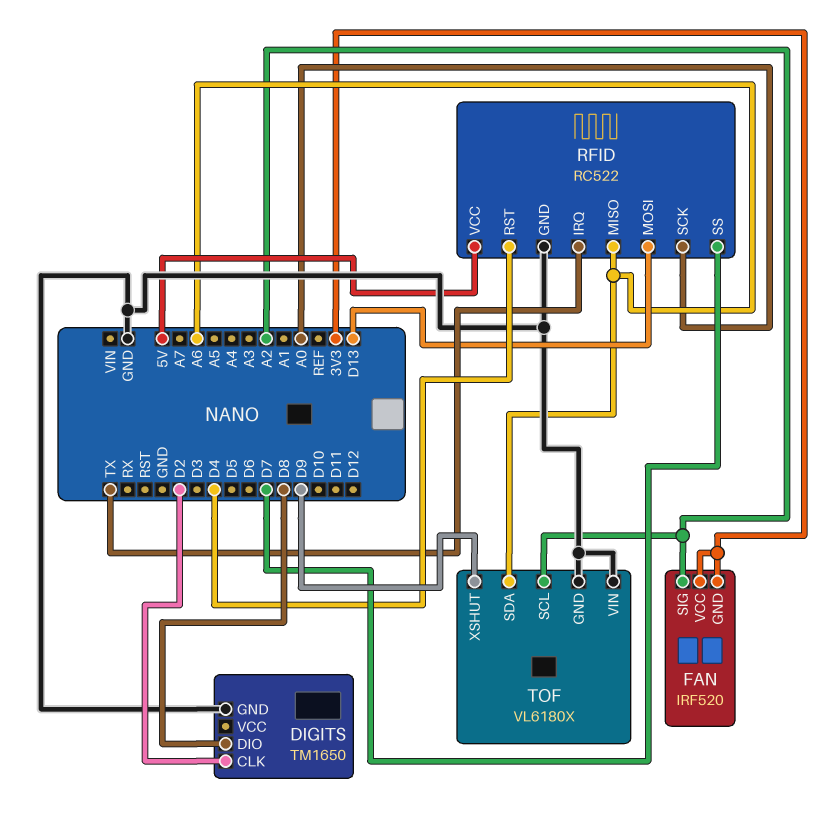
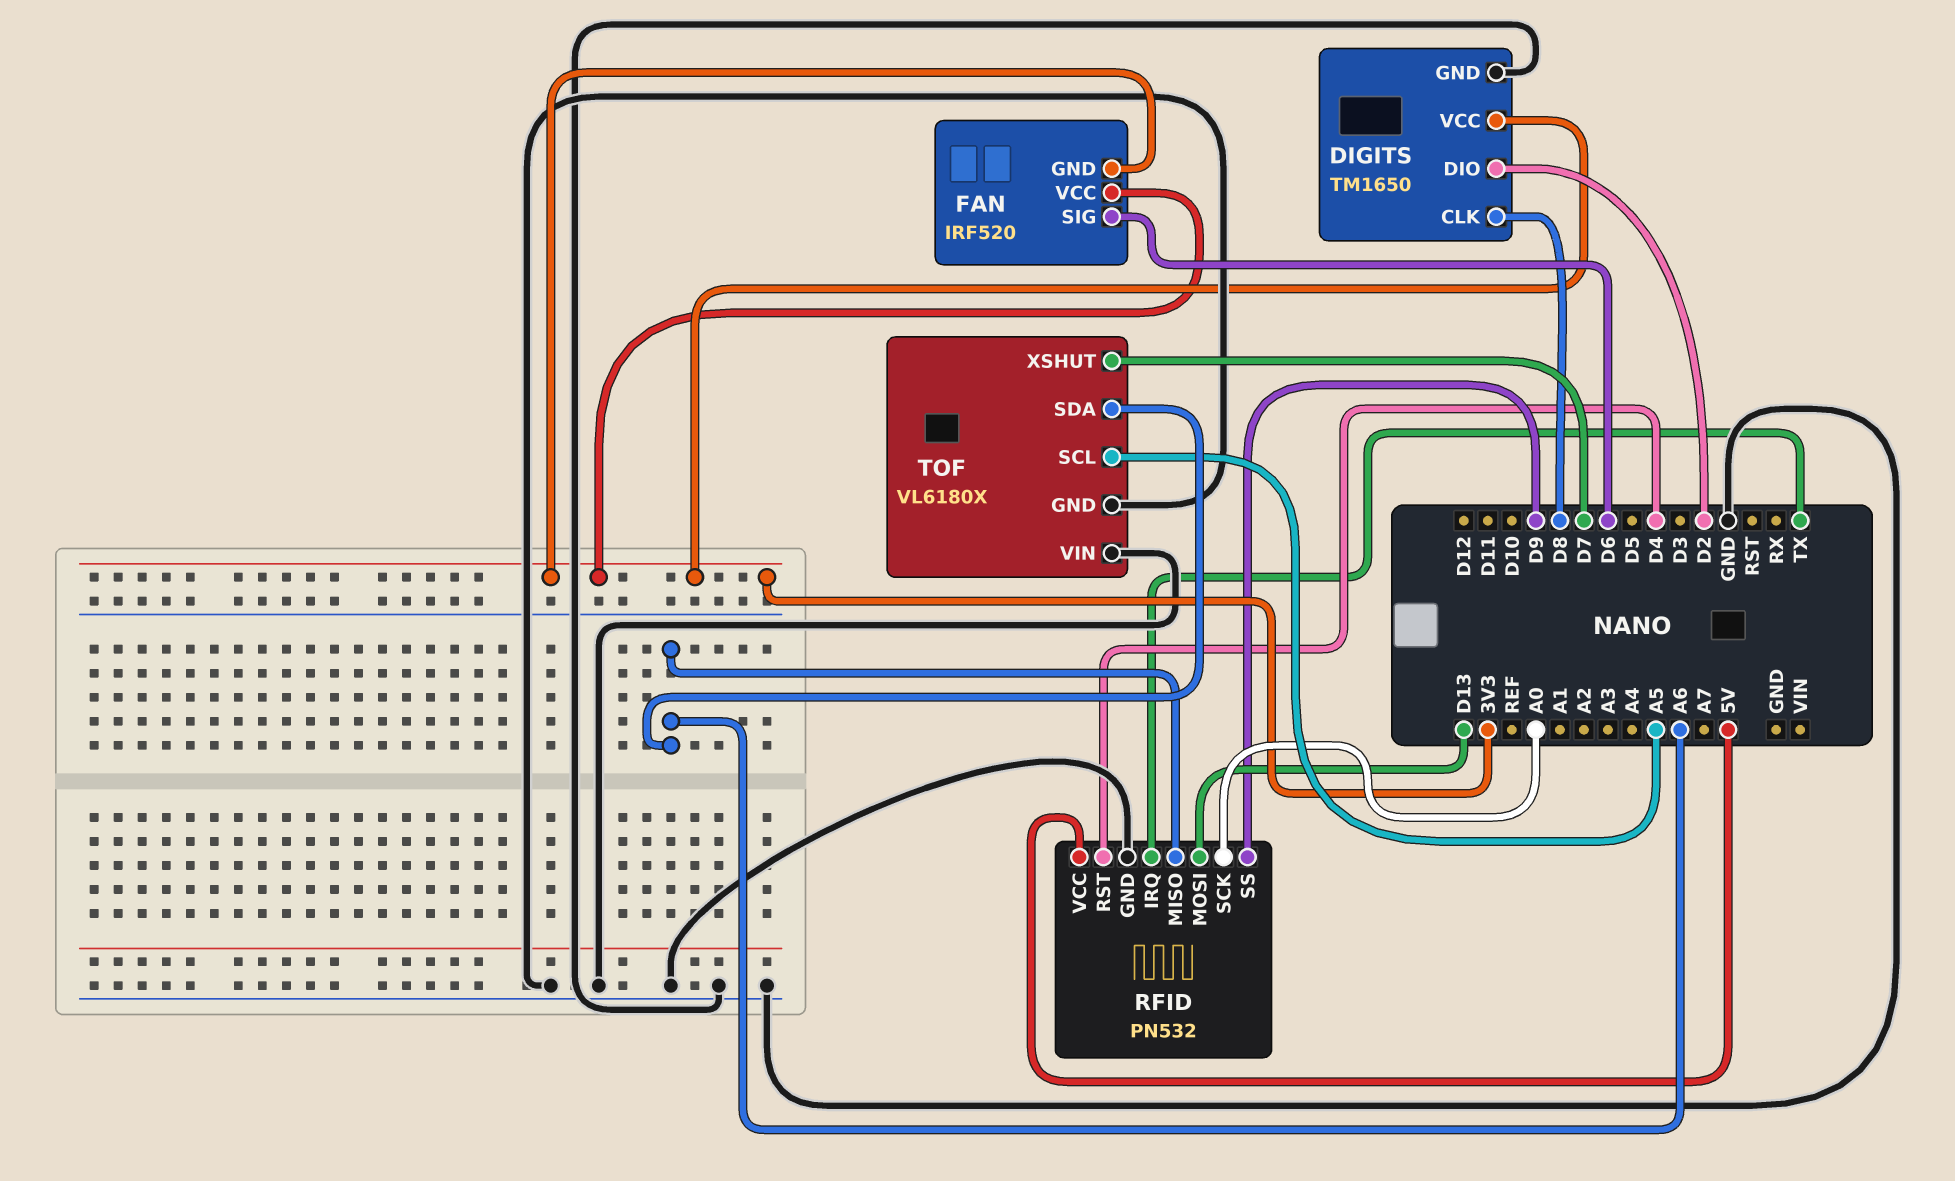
DIGITS pin CLK: D2 -> D8
DIGITS pin DIO: D8 -> D2
DIGITS pin VCC: none -> 3V3
FAN pin SIG: A2 -> D6
RFID: RC522 -> PN532
RFID pin SS: D7 -> D9
TOF pin SCL: A2 -> A5
TOF pin XSHUT: D9 -> D7

